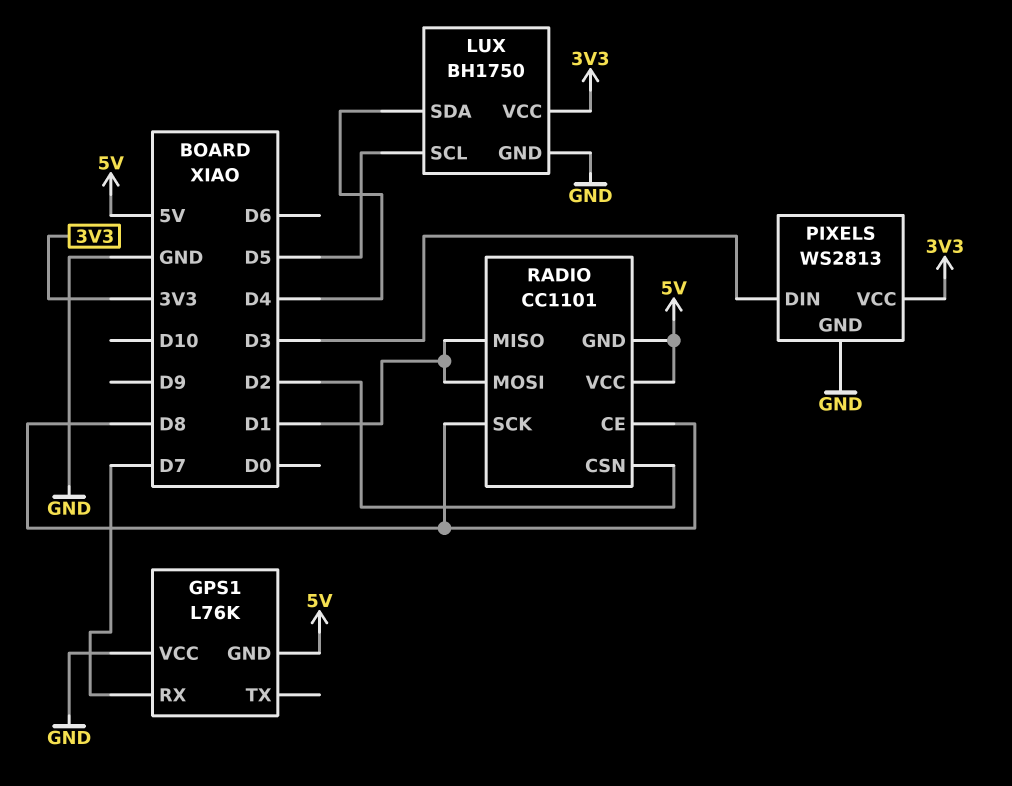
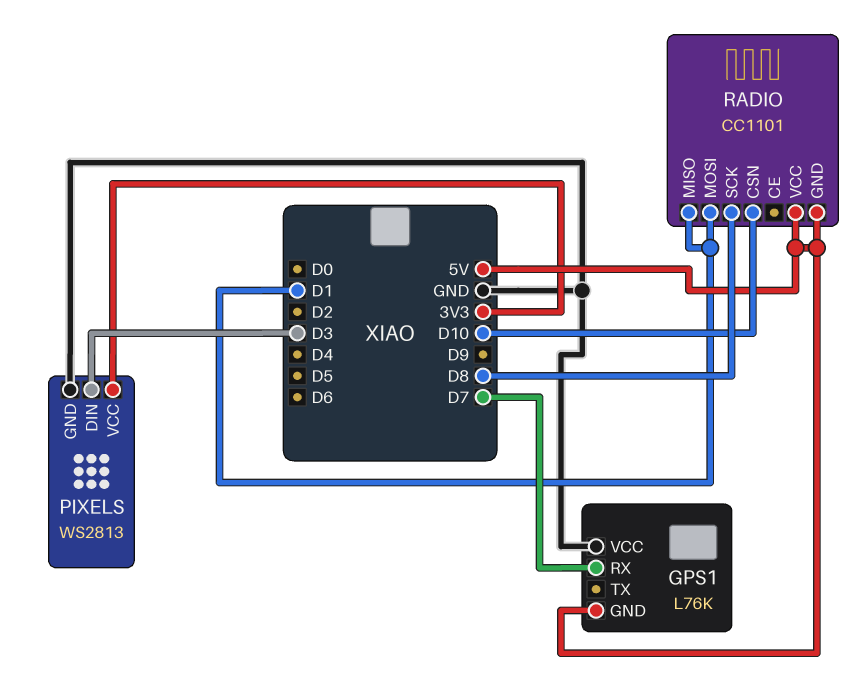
LUX: BH1750 -> none
LUX pin GND: GND -> none
LUX pin SCL: D5 -> none
LUX pin SDA: D4 -> none
LUX pin VCC: 3V3 -> none
RADIO pin CE: D8 -> none
RADIO pin CSN: D2 -> D10

